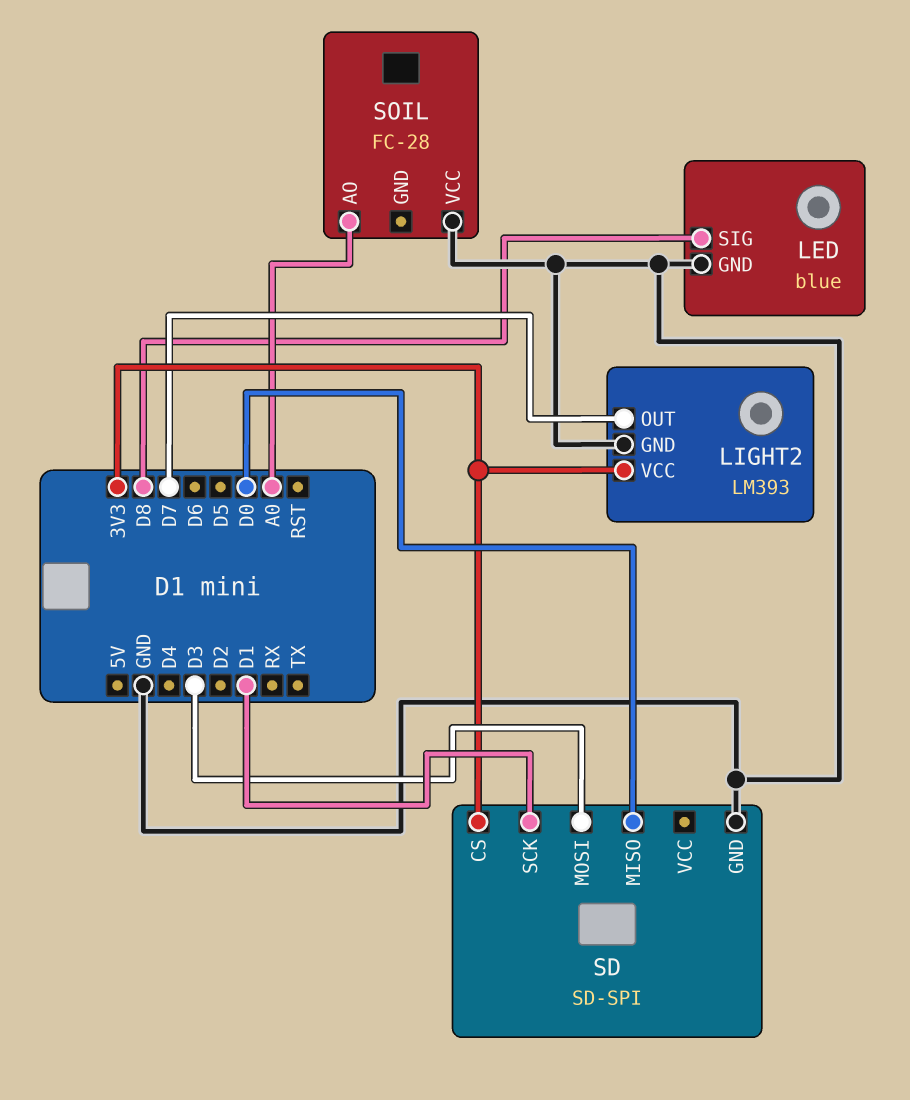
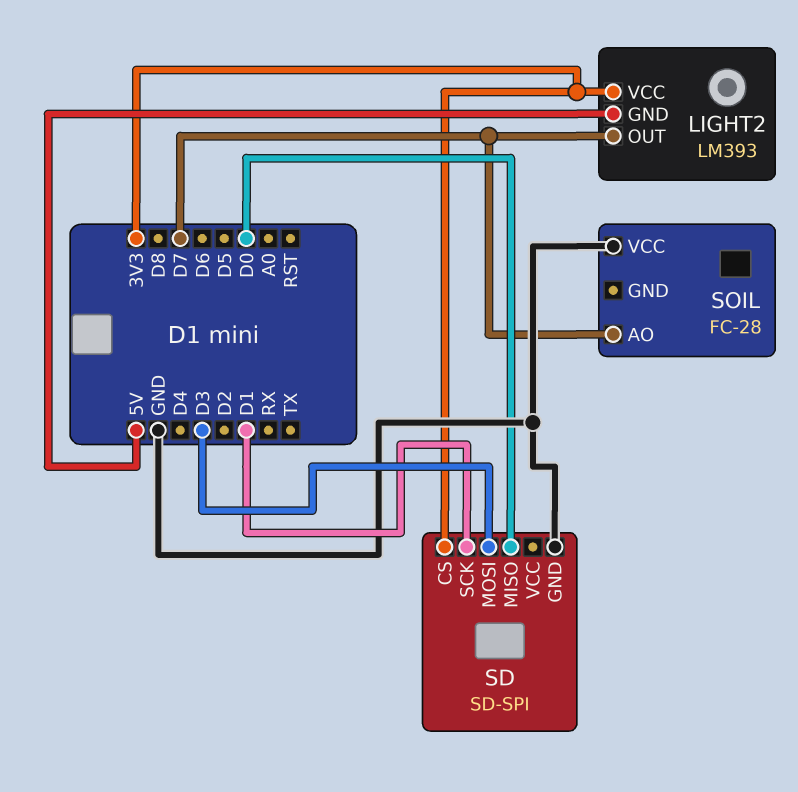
LED: blue -> none
LED pin GND: GND -> none
LED pin SIG: D8 -> none
LIGHT2 pin GND: GND -> 5V
SOIL pin AO: A0 -> D7

